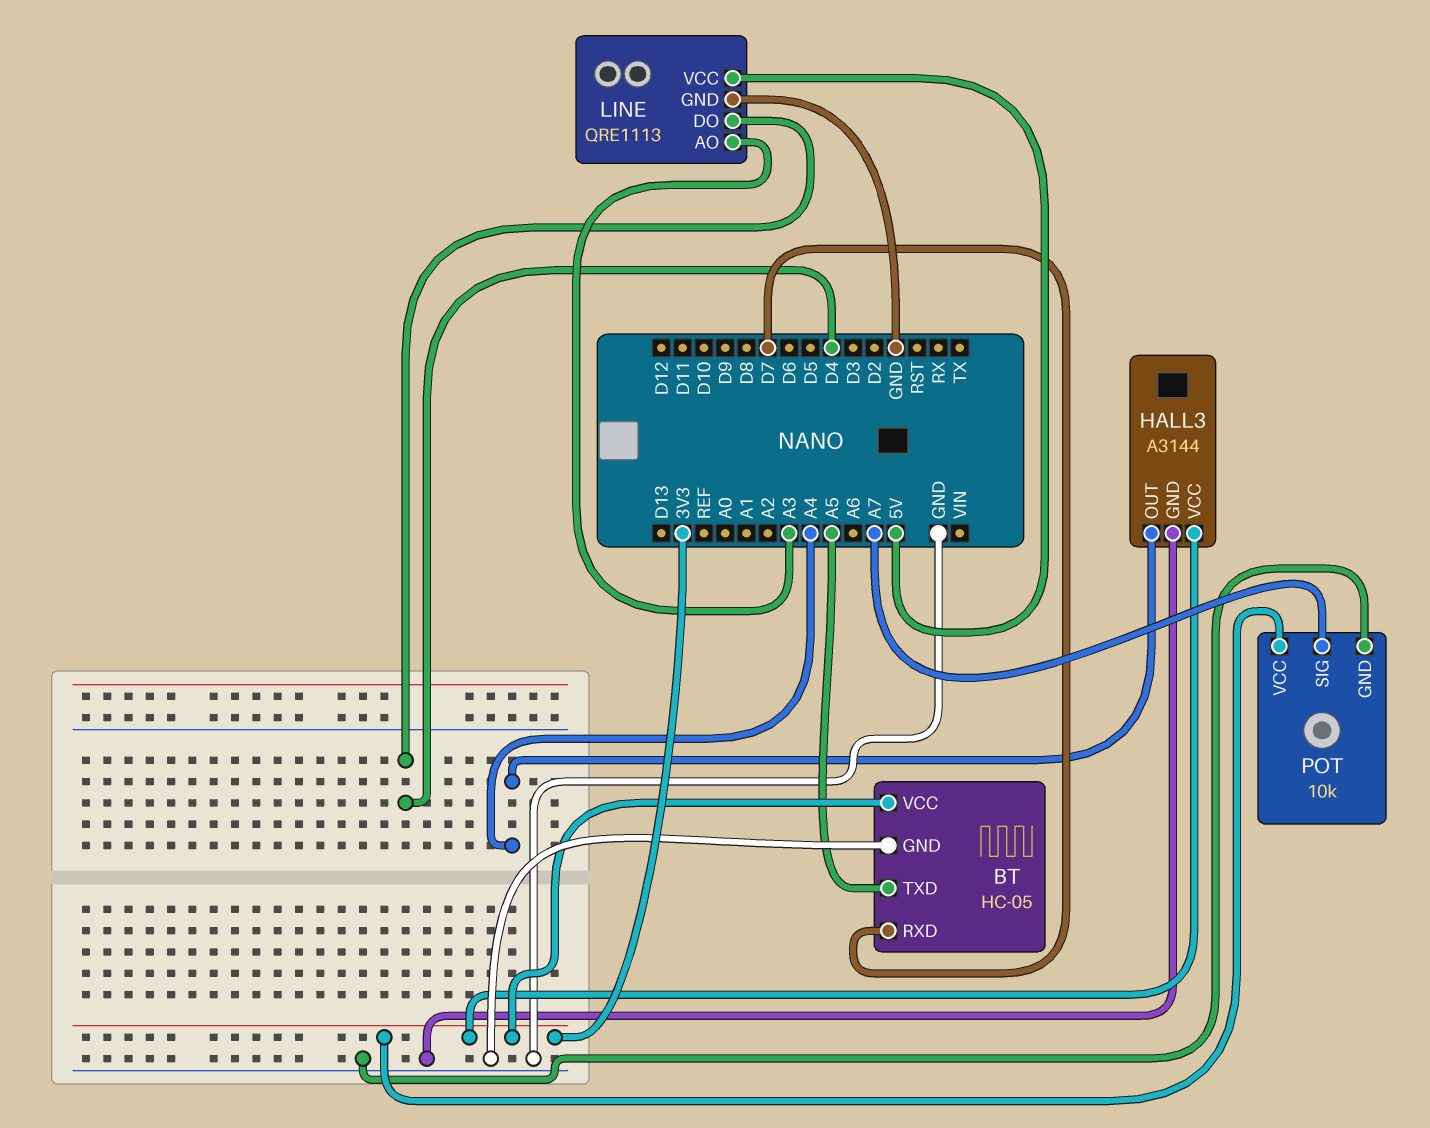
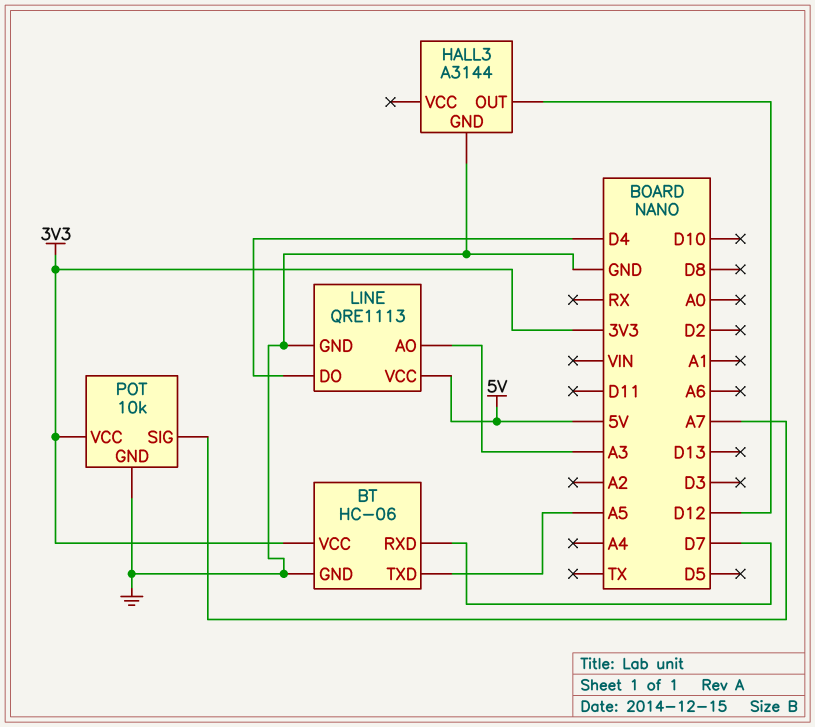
BT: HC-05 -> HC-06
HALL3 pin OUT: A4 -> D12
HALL3 pin VCC: 3V3 -> none

